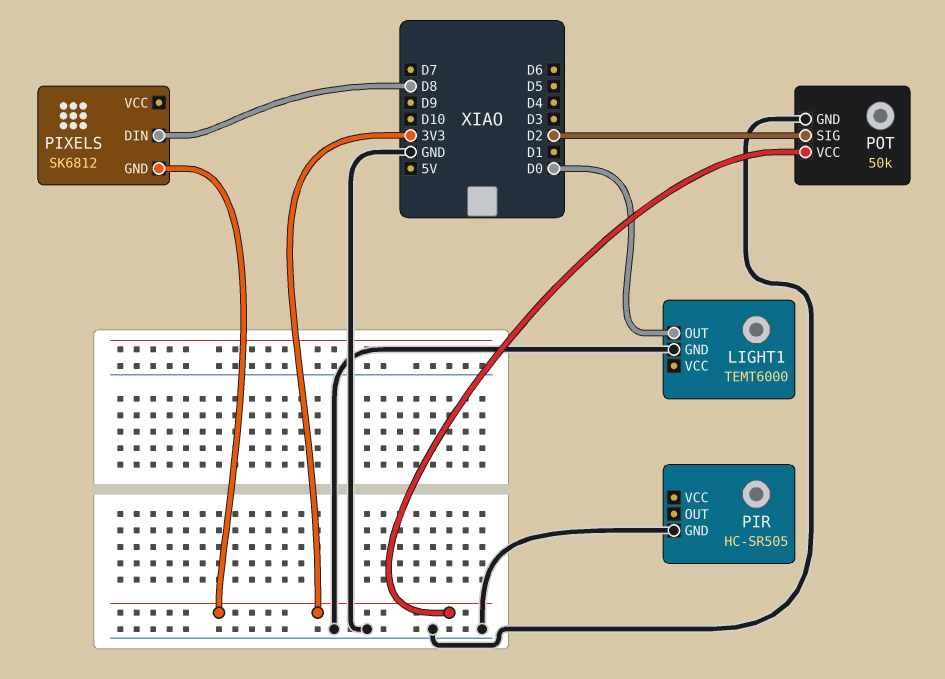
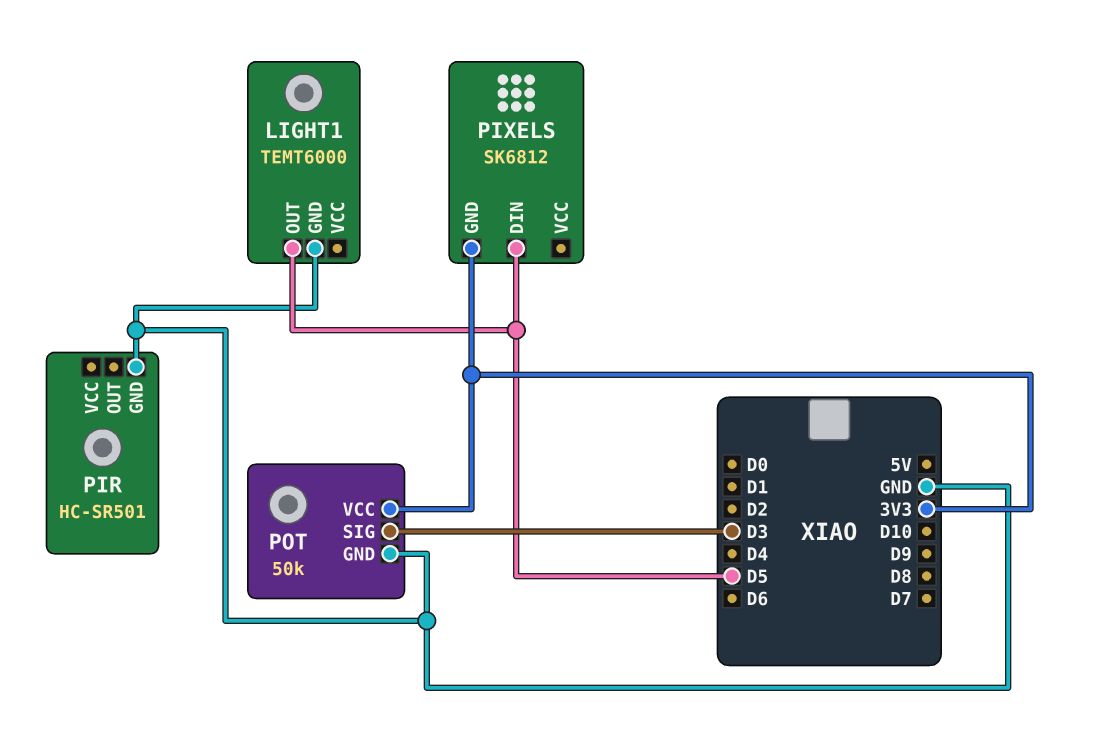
LIGHT1 pin OUT: D0 -> D5
PIR: HC-SR505 -> HC-SR501
PIXELS pin DIN: D8 -> D5
POT pin SIG: D2 -> D3

